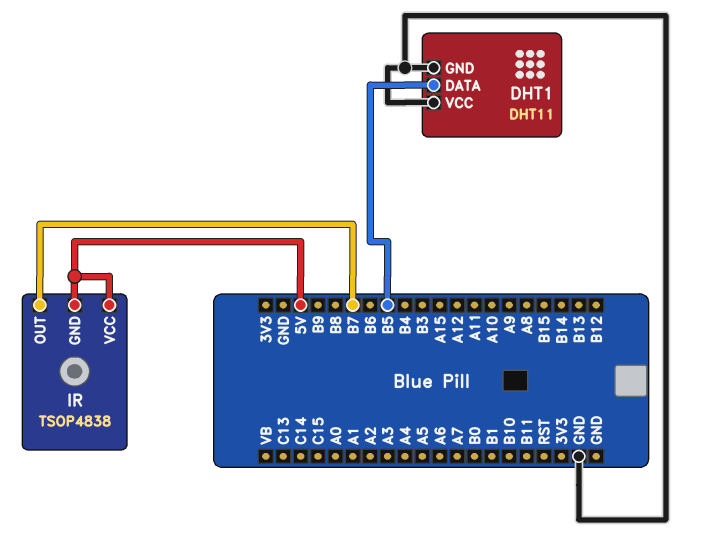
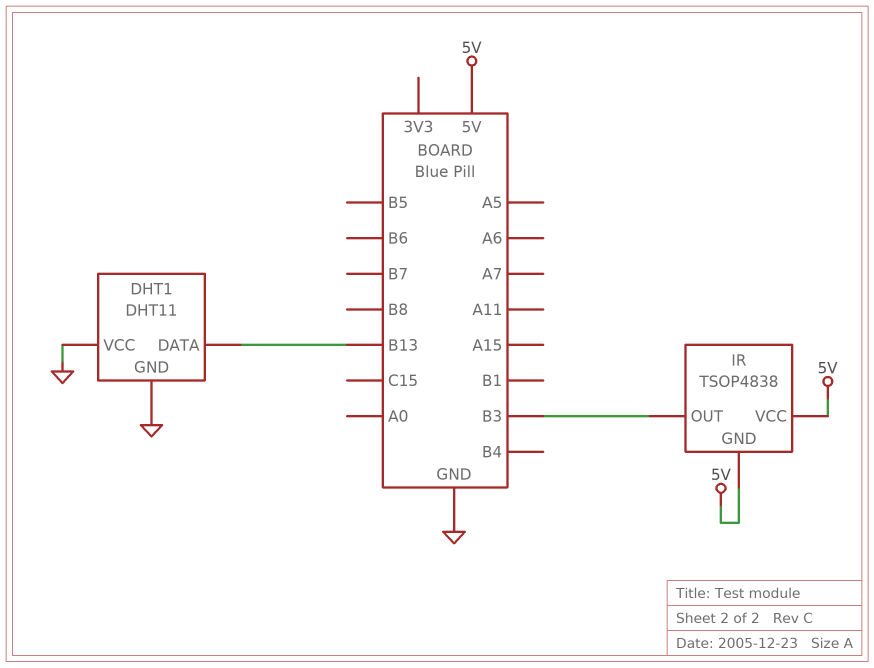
DHT1 pin DATA: B5 -> B13
IR pin OUT: B7 -> B3

